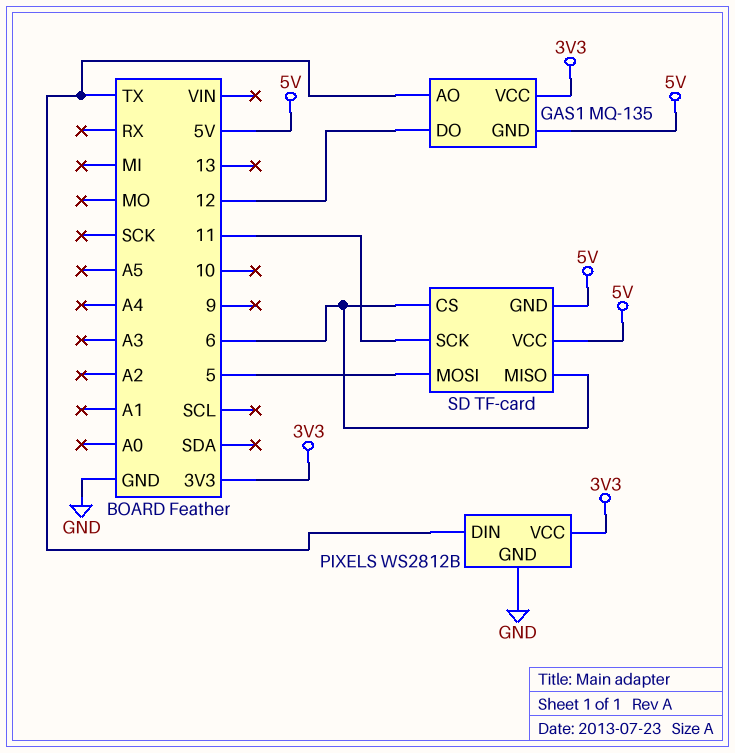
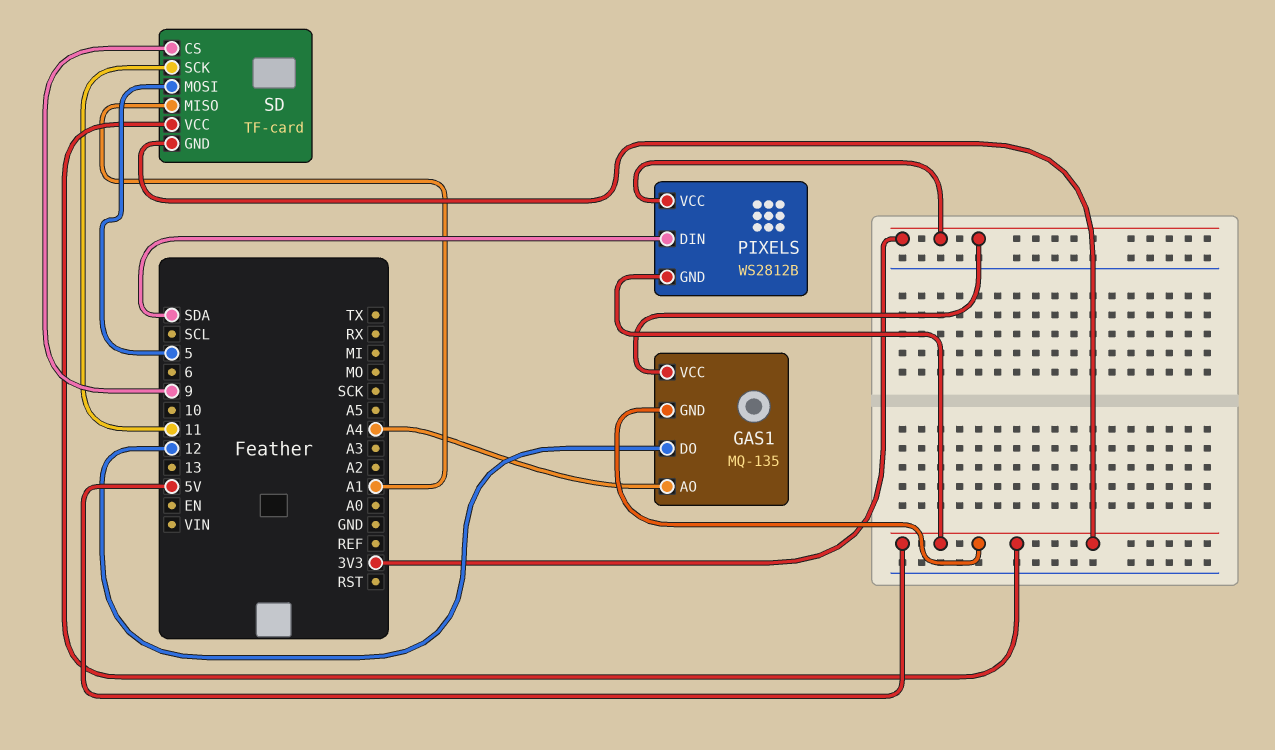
GAS1 pin AO: TX -> A4
PIXELS pin DIN: TX -> SDA
PIXELS pin GND: GND -> 5V
SD pin CS: 6 -> 9
SD pin MISO: 6 -> A1

